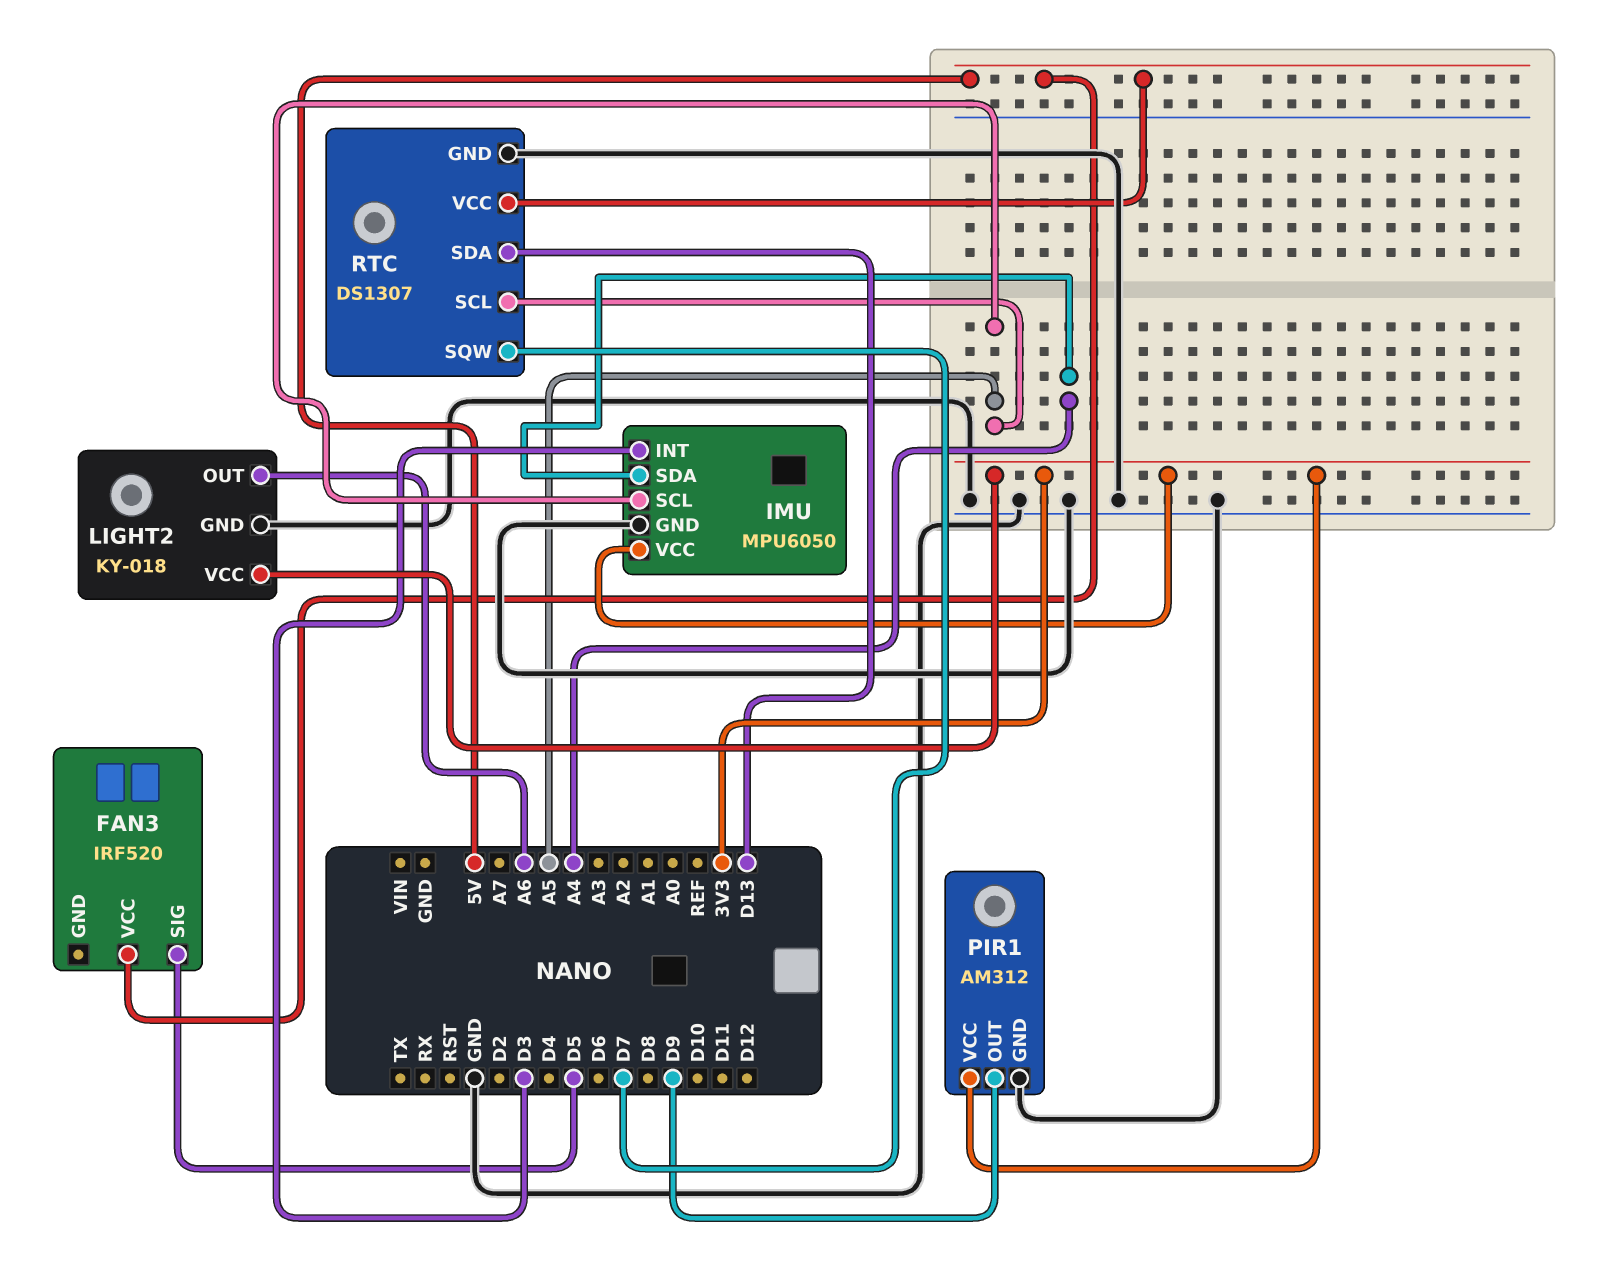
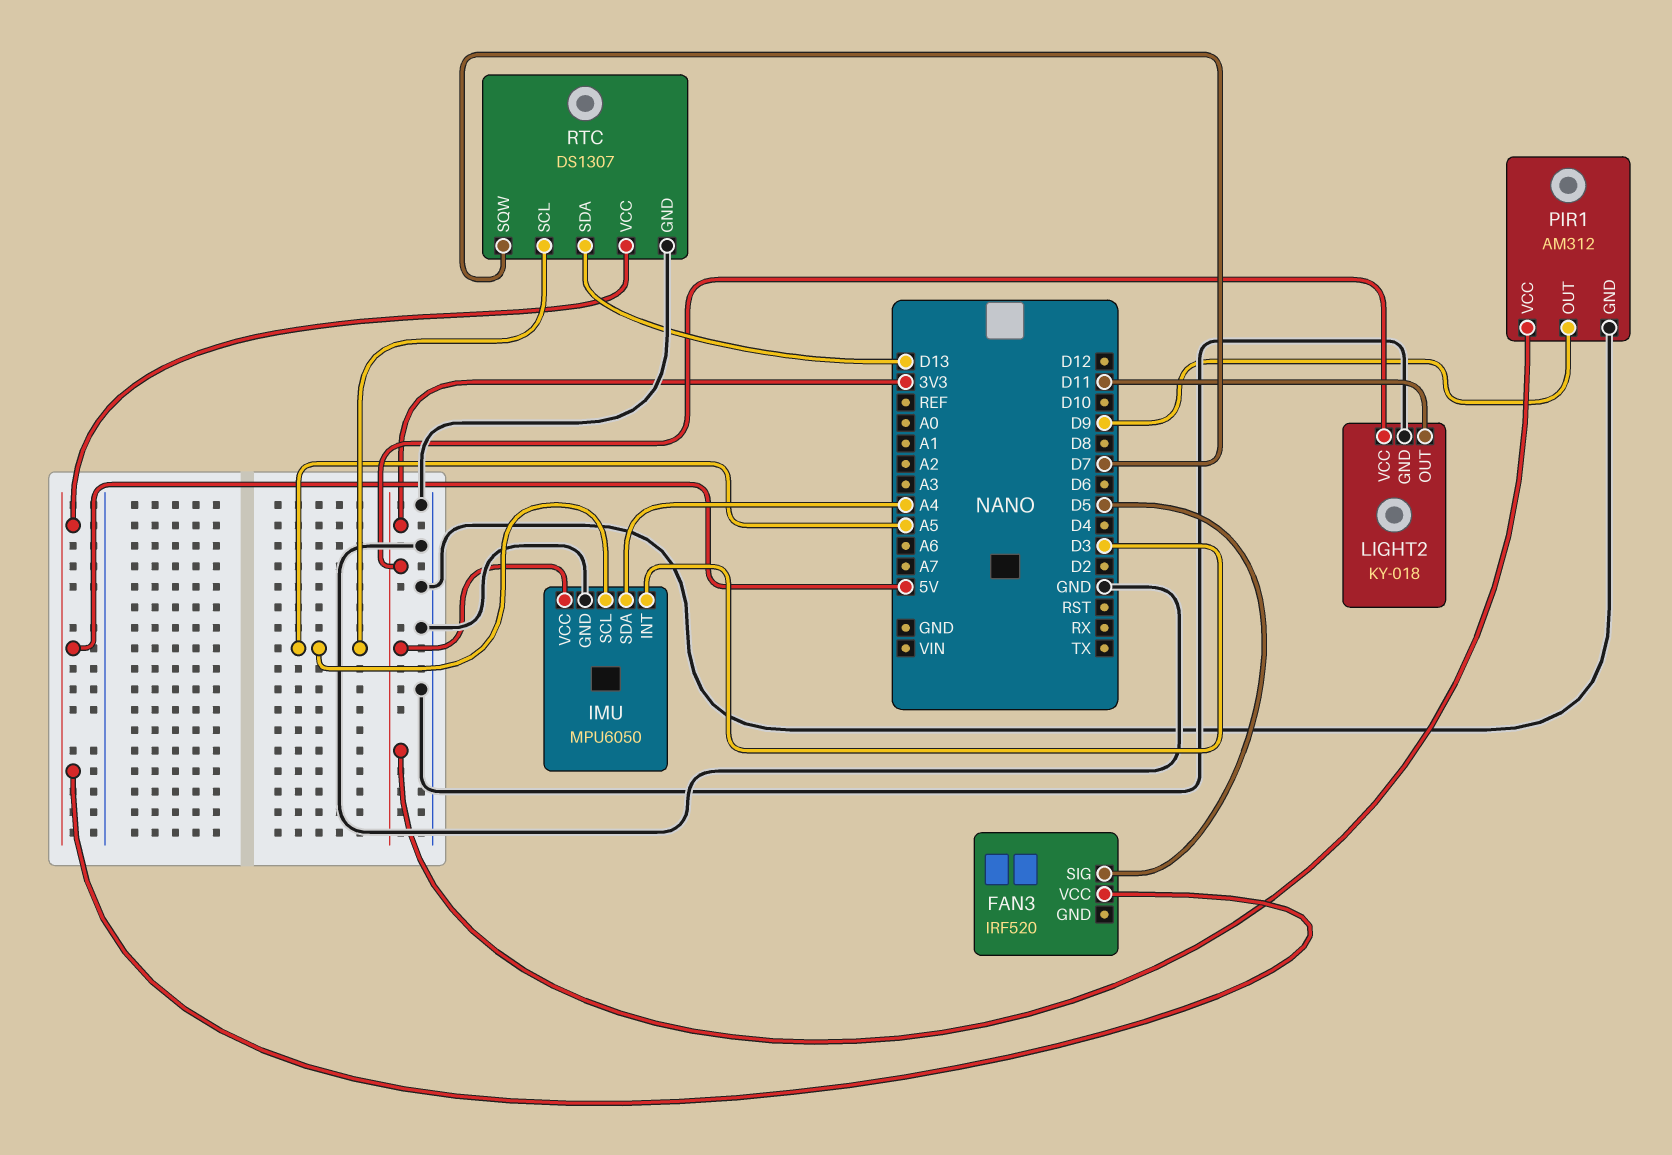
LIGHT2 pin OUT: A6 -> D11

